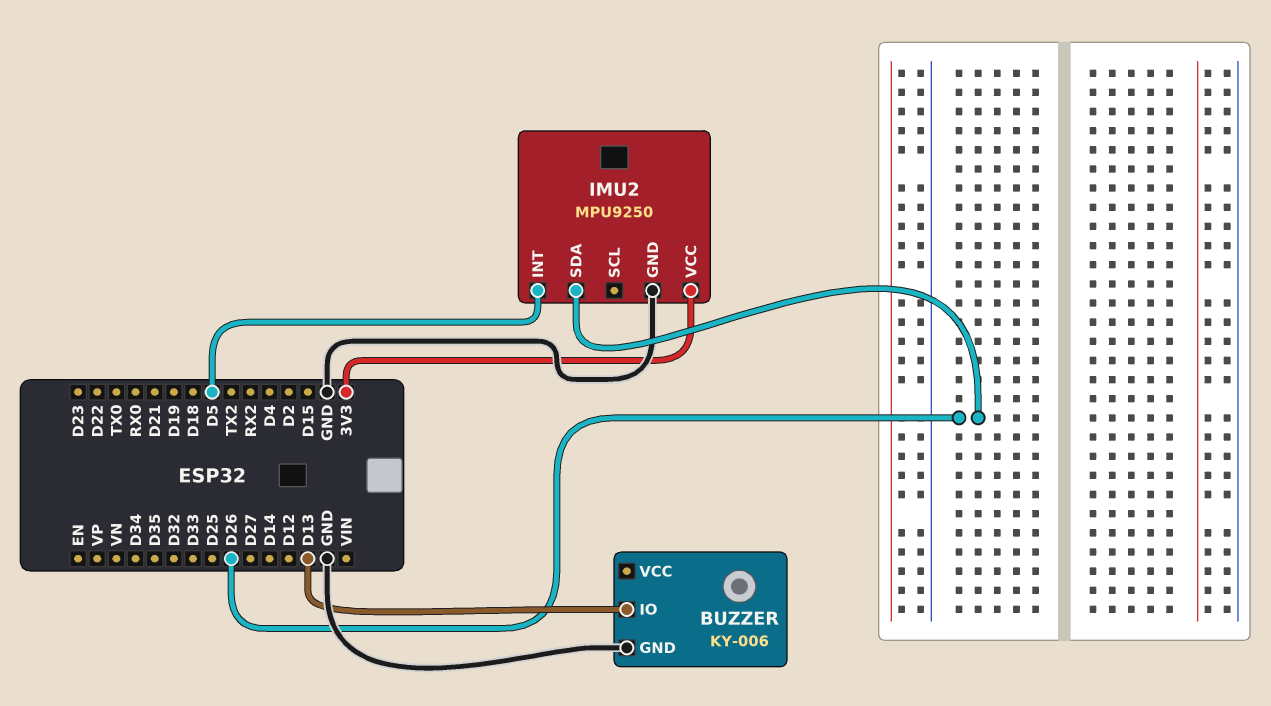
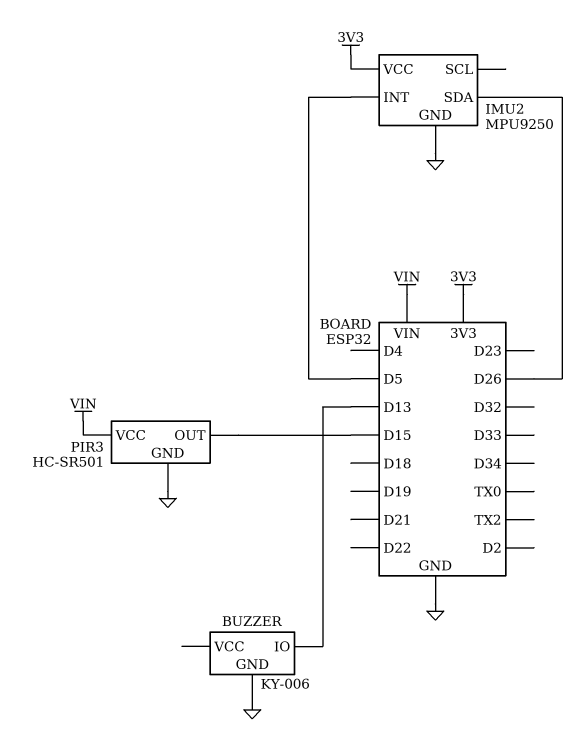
PIR3: none -> HC-SR501
PIR3 pin GND: none -> GND
PIR3 pin OUT: none -> D15
PIR3 pin VCC: none -> VIN

